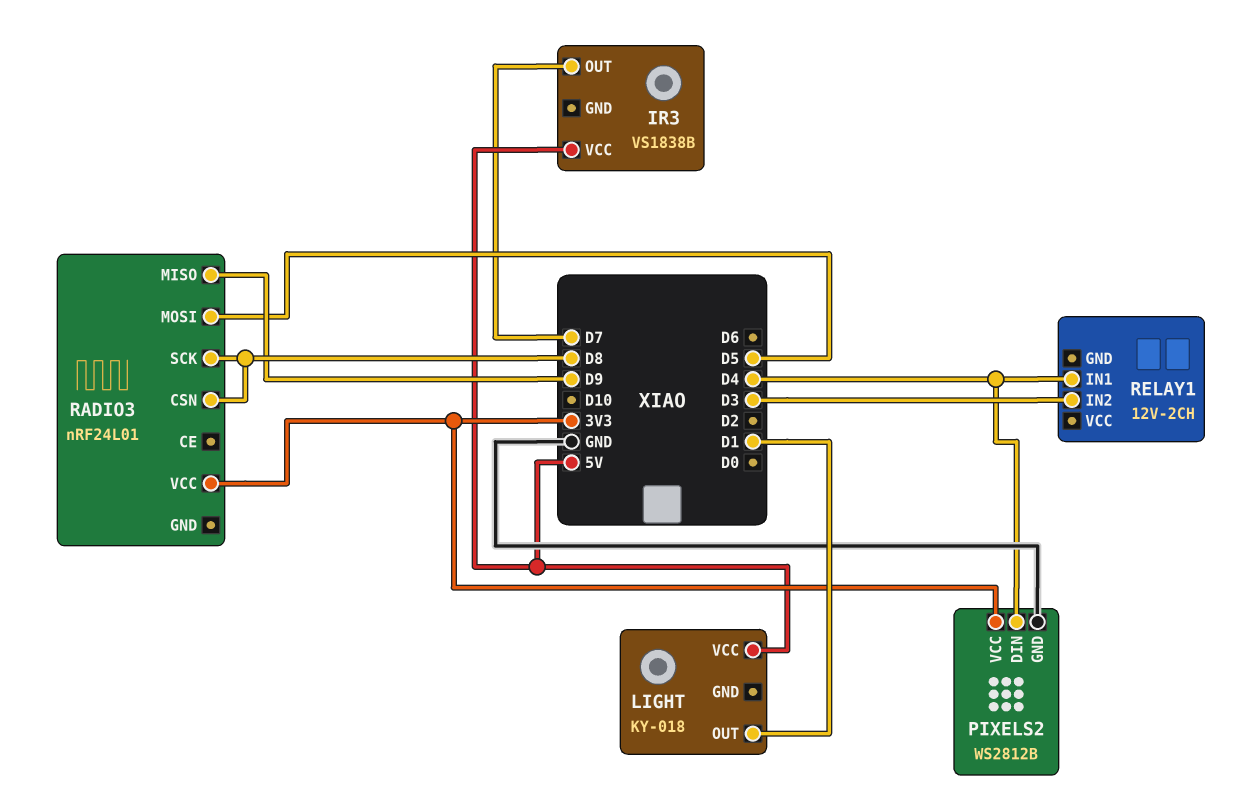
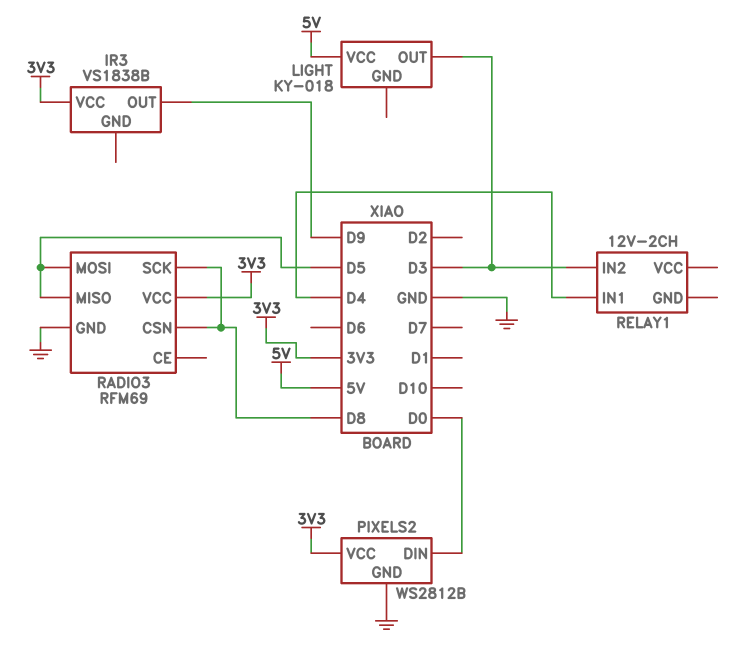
IR3 pin OUT: D7 -> D9
IR3 pin VCC: 5V -> 3V3
LIGHT pin OUT: D1 -> D3
PIXELS2 pin DIN: D4 -> D0
RADIO3: nRF24L01 -> RFM69
RADIO3 pin GND: none -> GND
RADIO3 pin MISO: D9 -> D5

